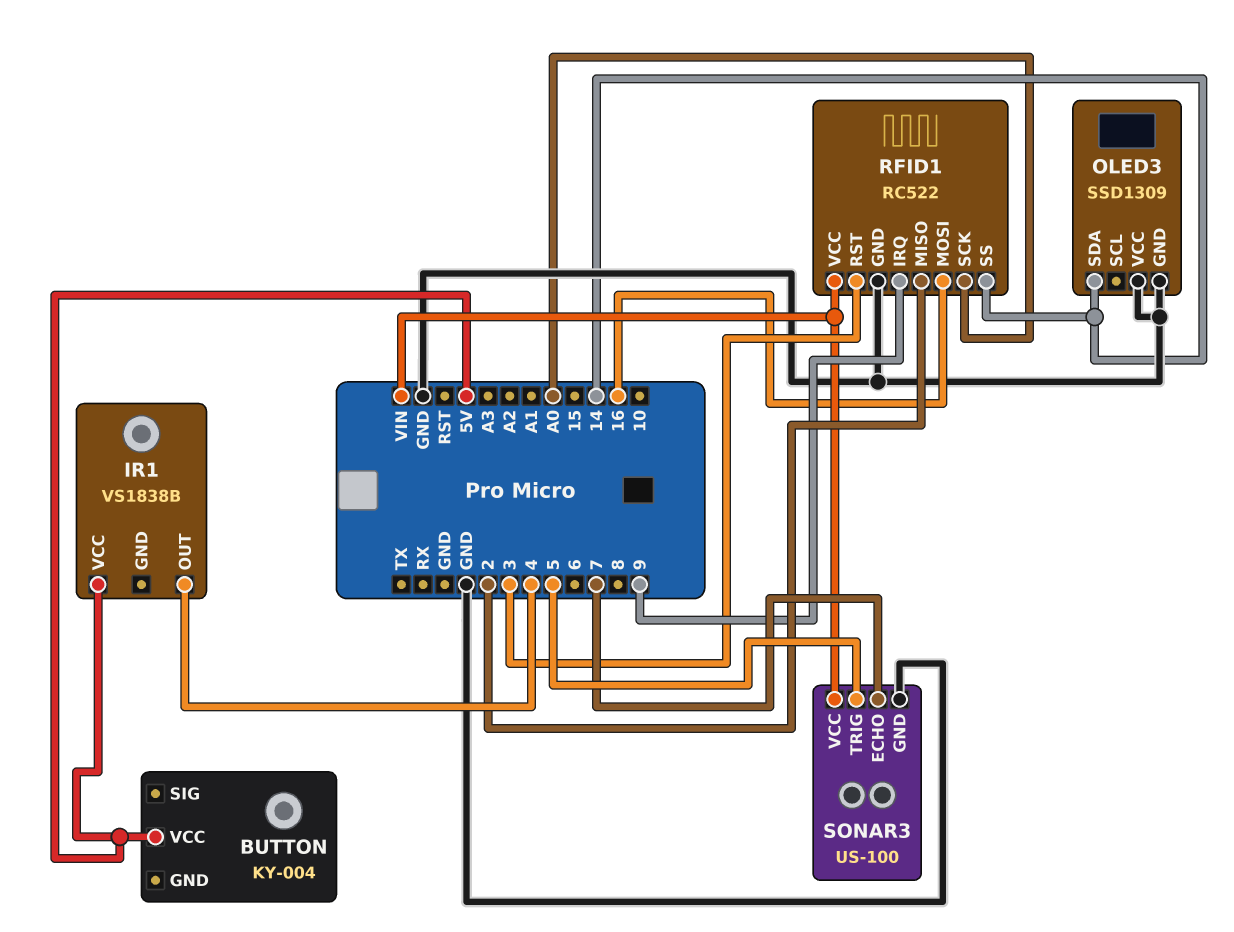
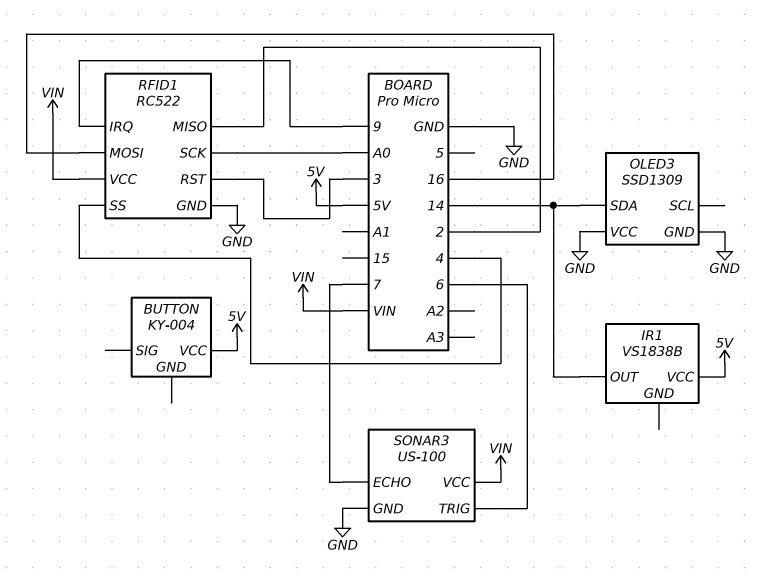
IR1 pin OUT: 4 -> 14
RFID1 pin SS: 14 -> 4
SONAR3 pin TRIG: 5 -> 6

